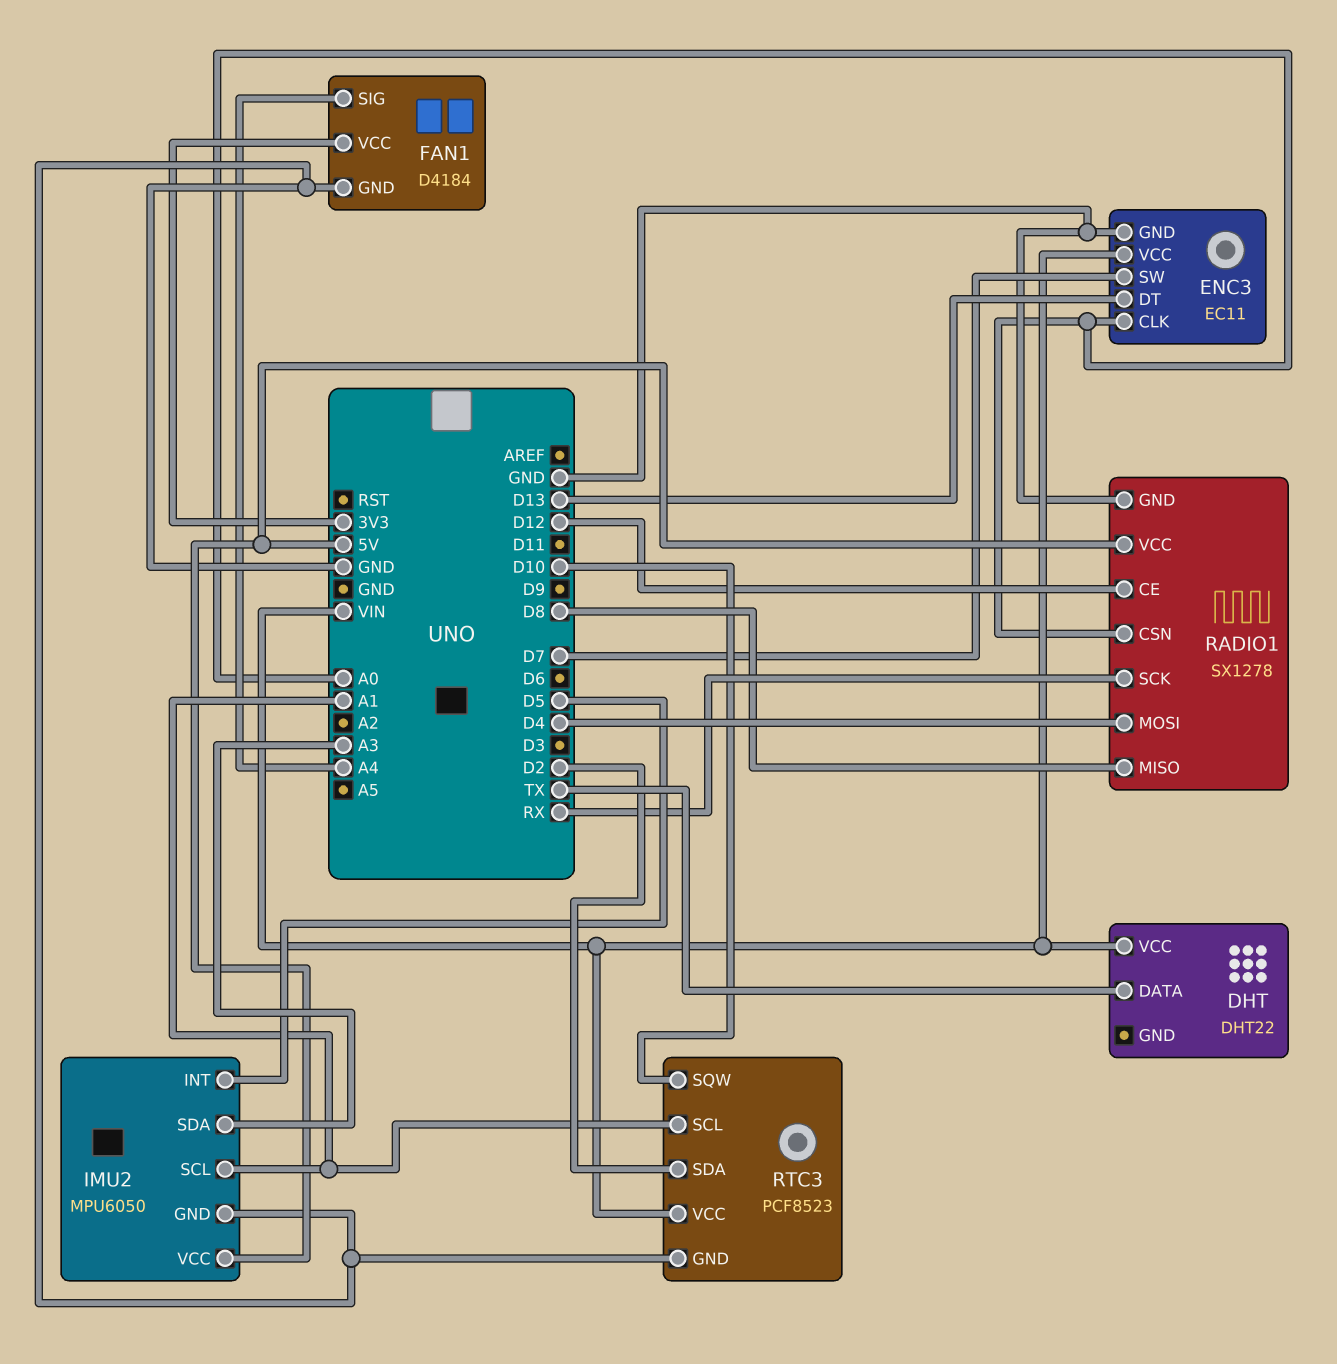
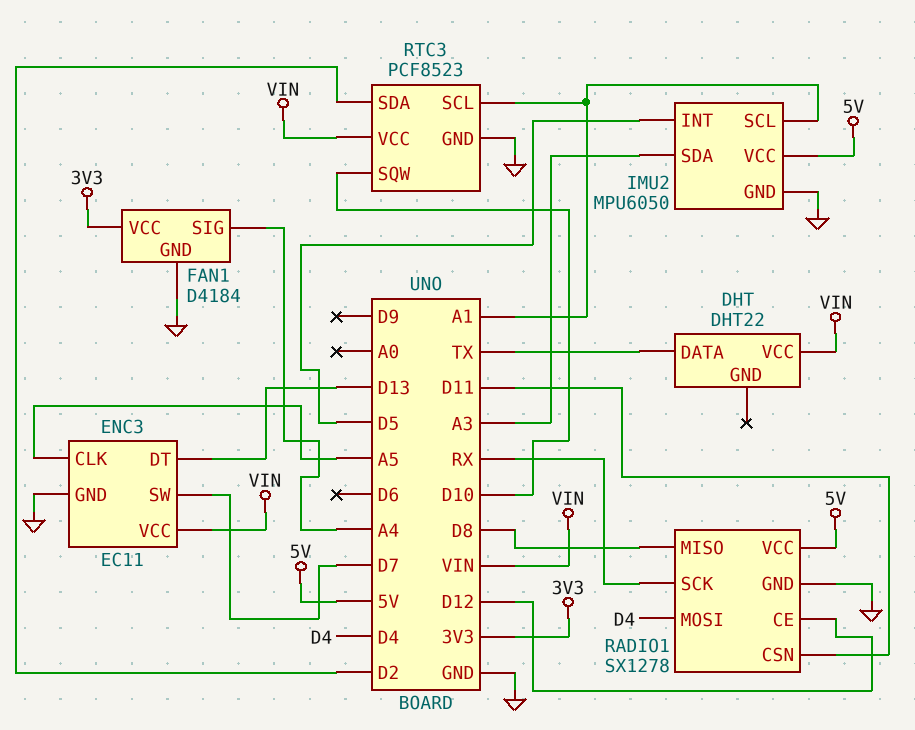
ENC3 pin CLK: A0 -> A5
RADIO1 pin CSN: A0 -> D11

